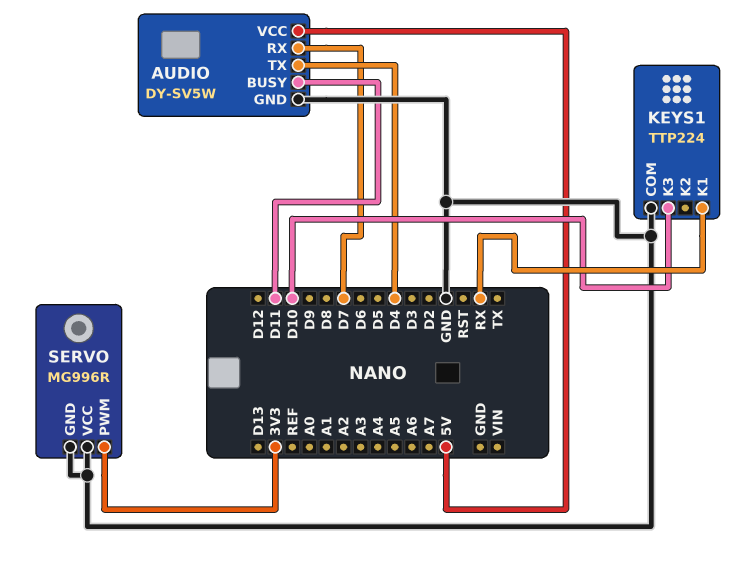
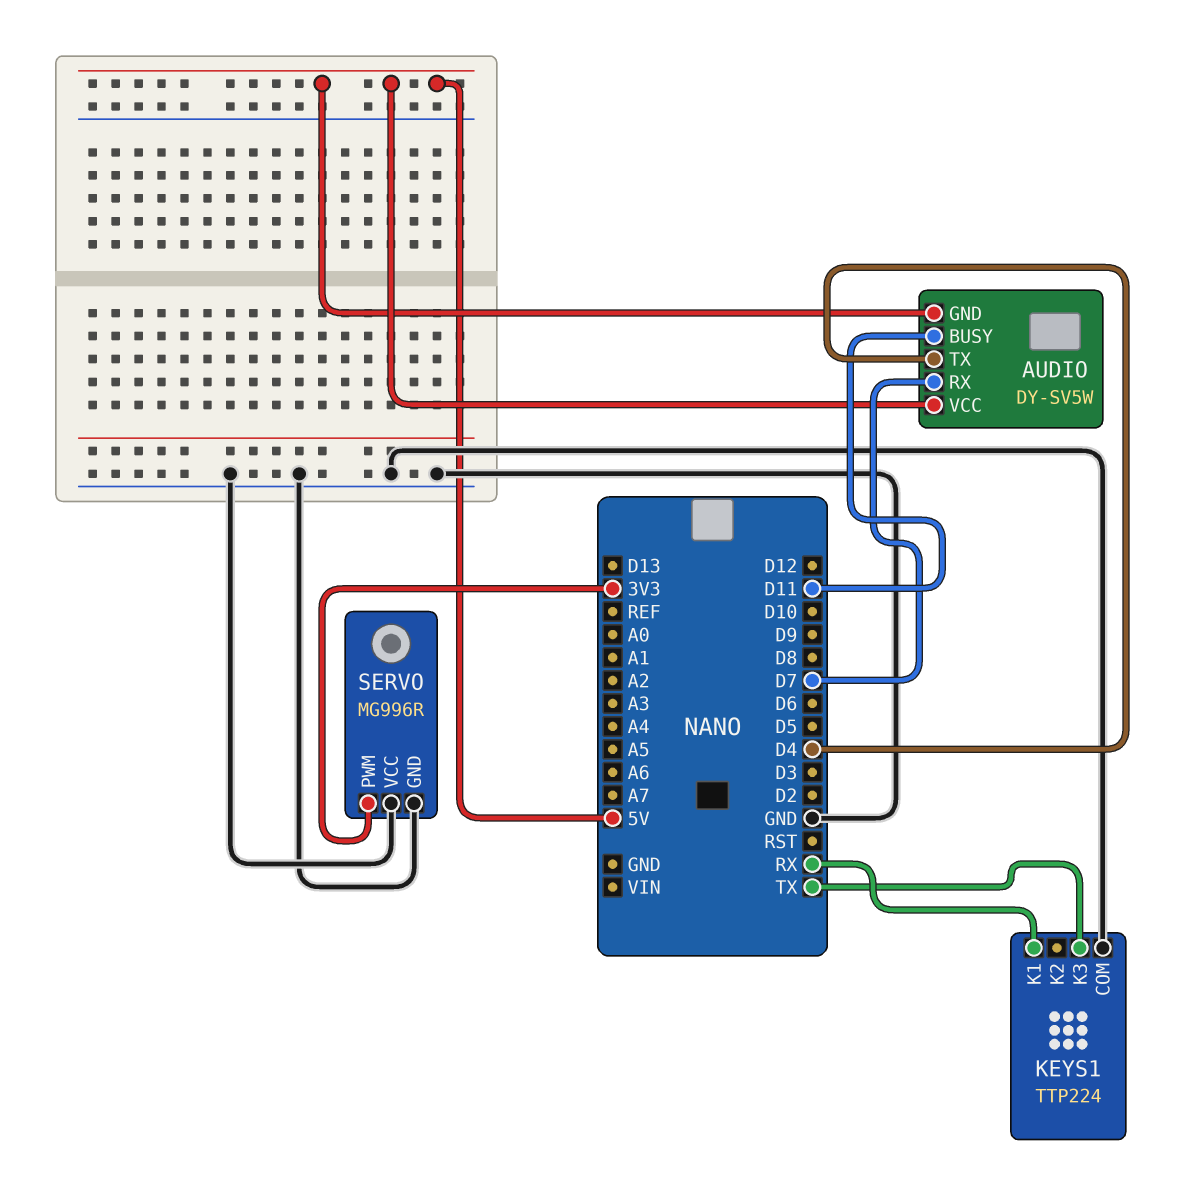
AUDIO pin GND: GND -> 5V
KEYS1 pin K3: D10 -> TX

